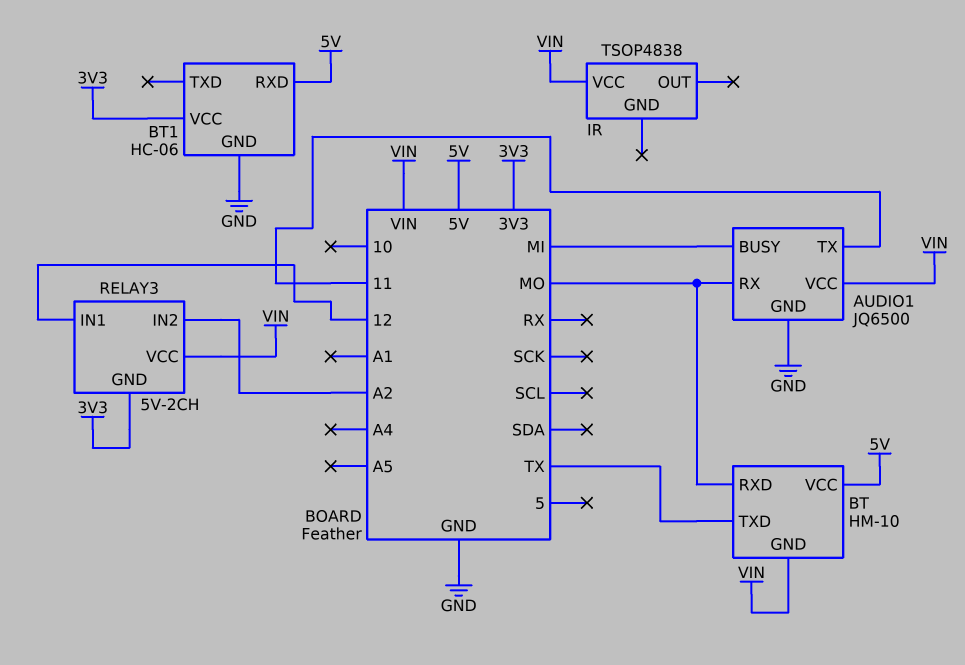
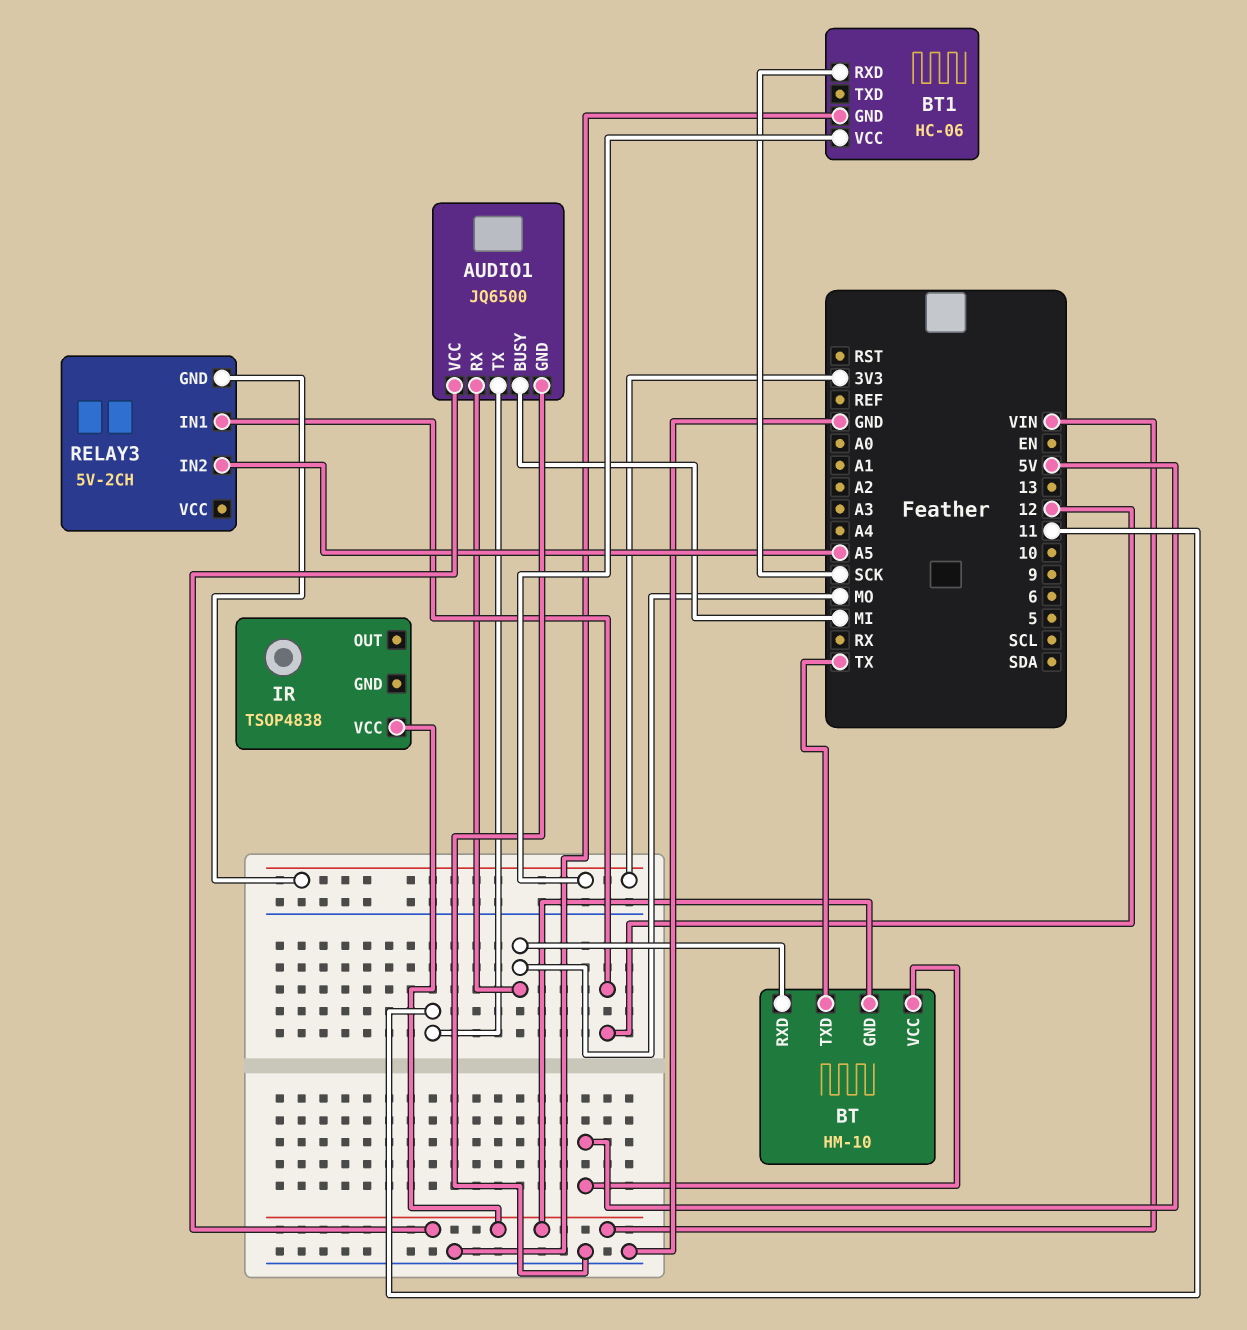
BT1 pin RXD: 5V -> SCK
RELAY3 pin IN2: A2 -> A5
RELAY3 pin VCC: VIN -> none

